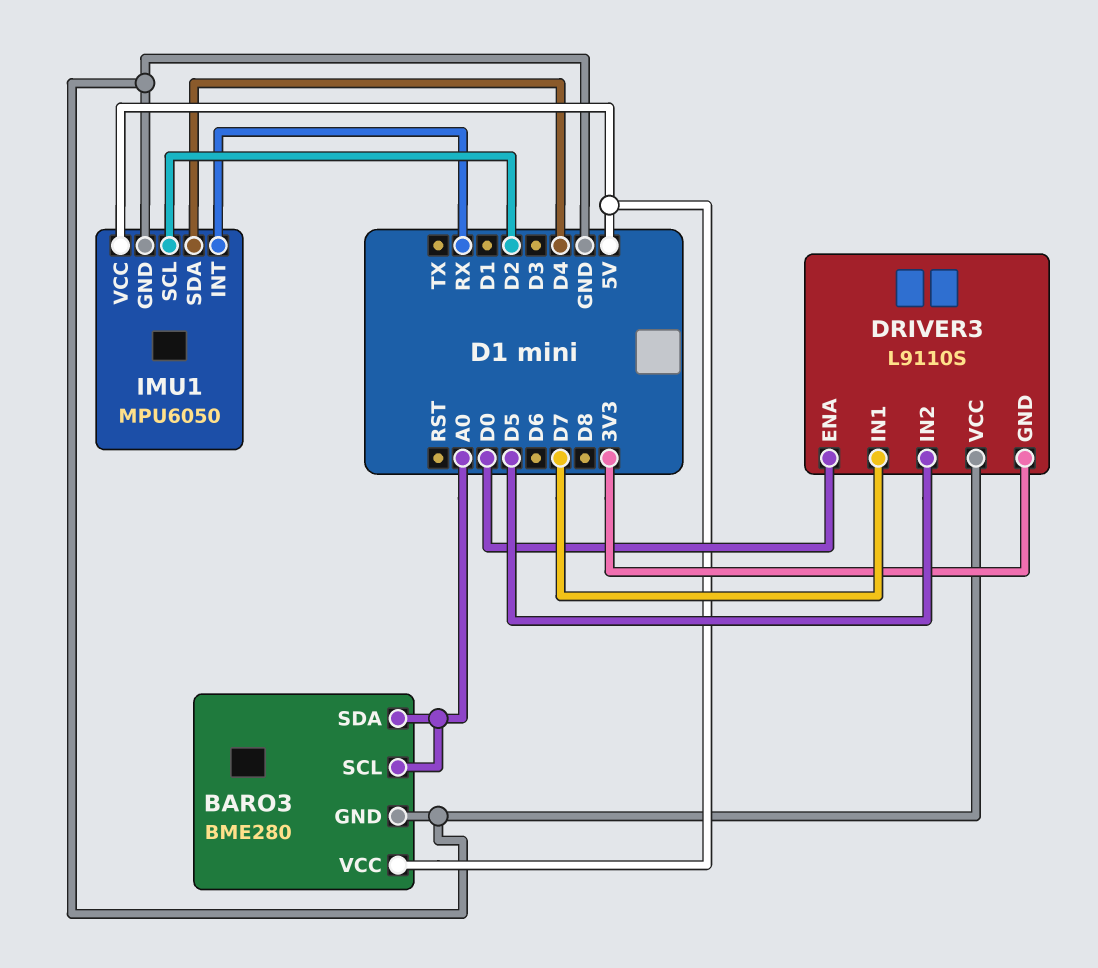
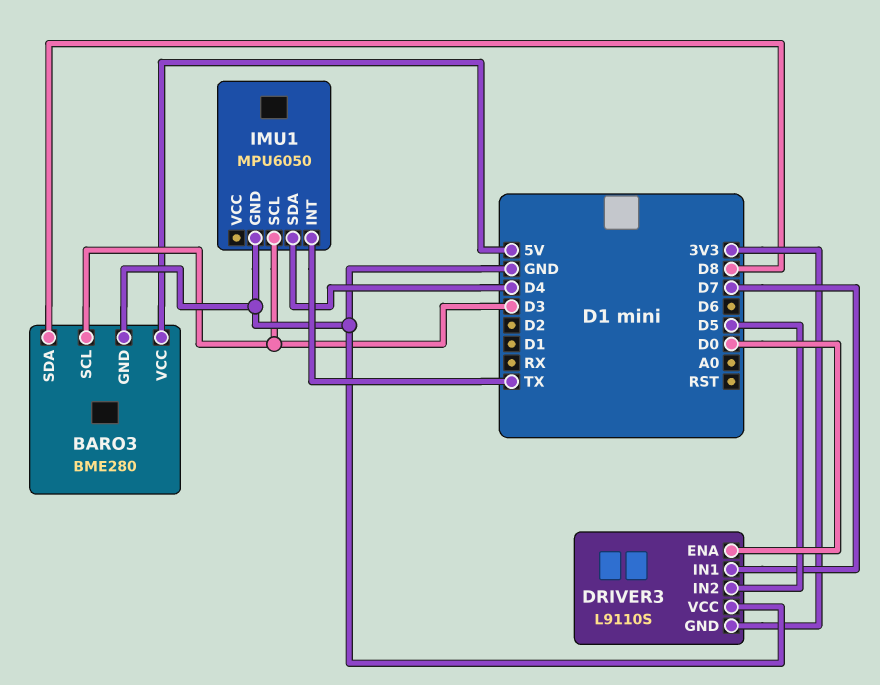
BARO3 pin SCL: A0 -> D3
BARO3 pin SDA: A0 -> D8
IMU1 pin INT: RX -> TX
IMU1 pin SCL: D2 -> D3
IMU1 pin VCC: 5V -> none

